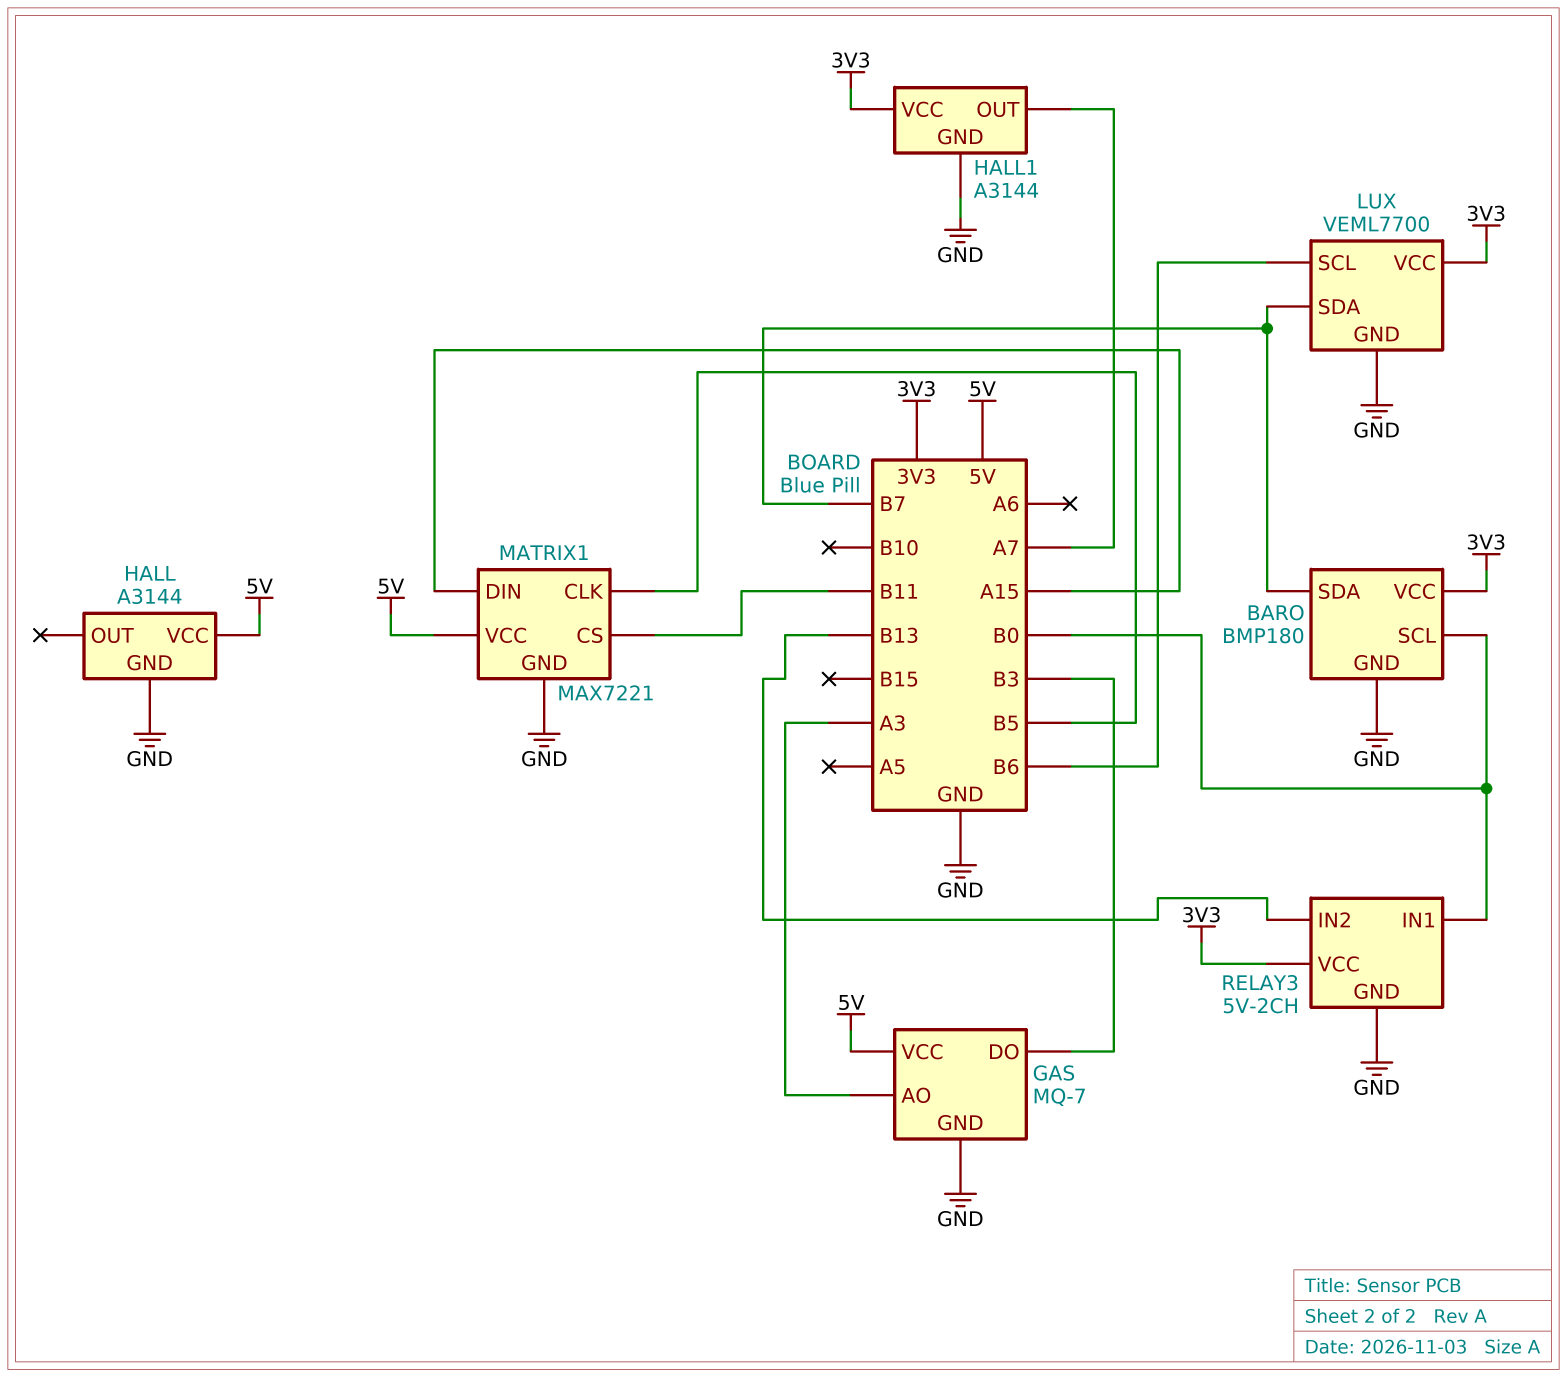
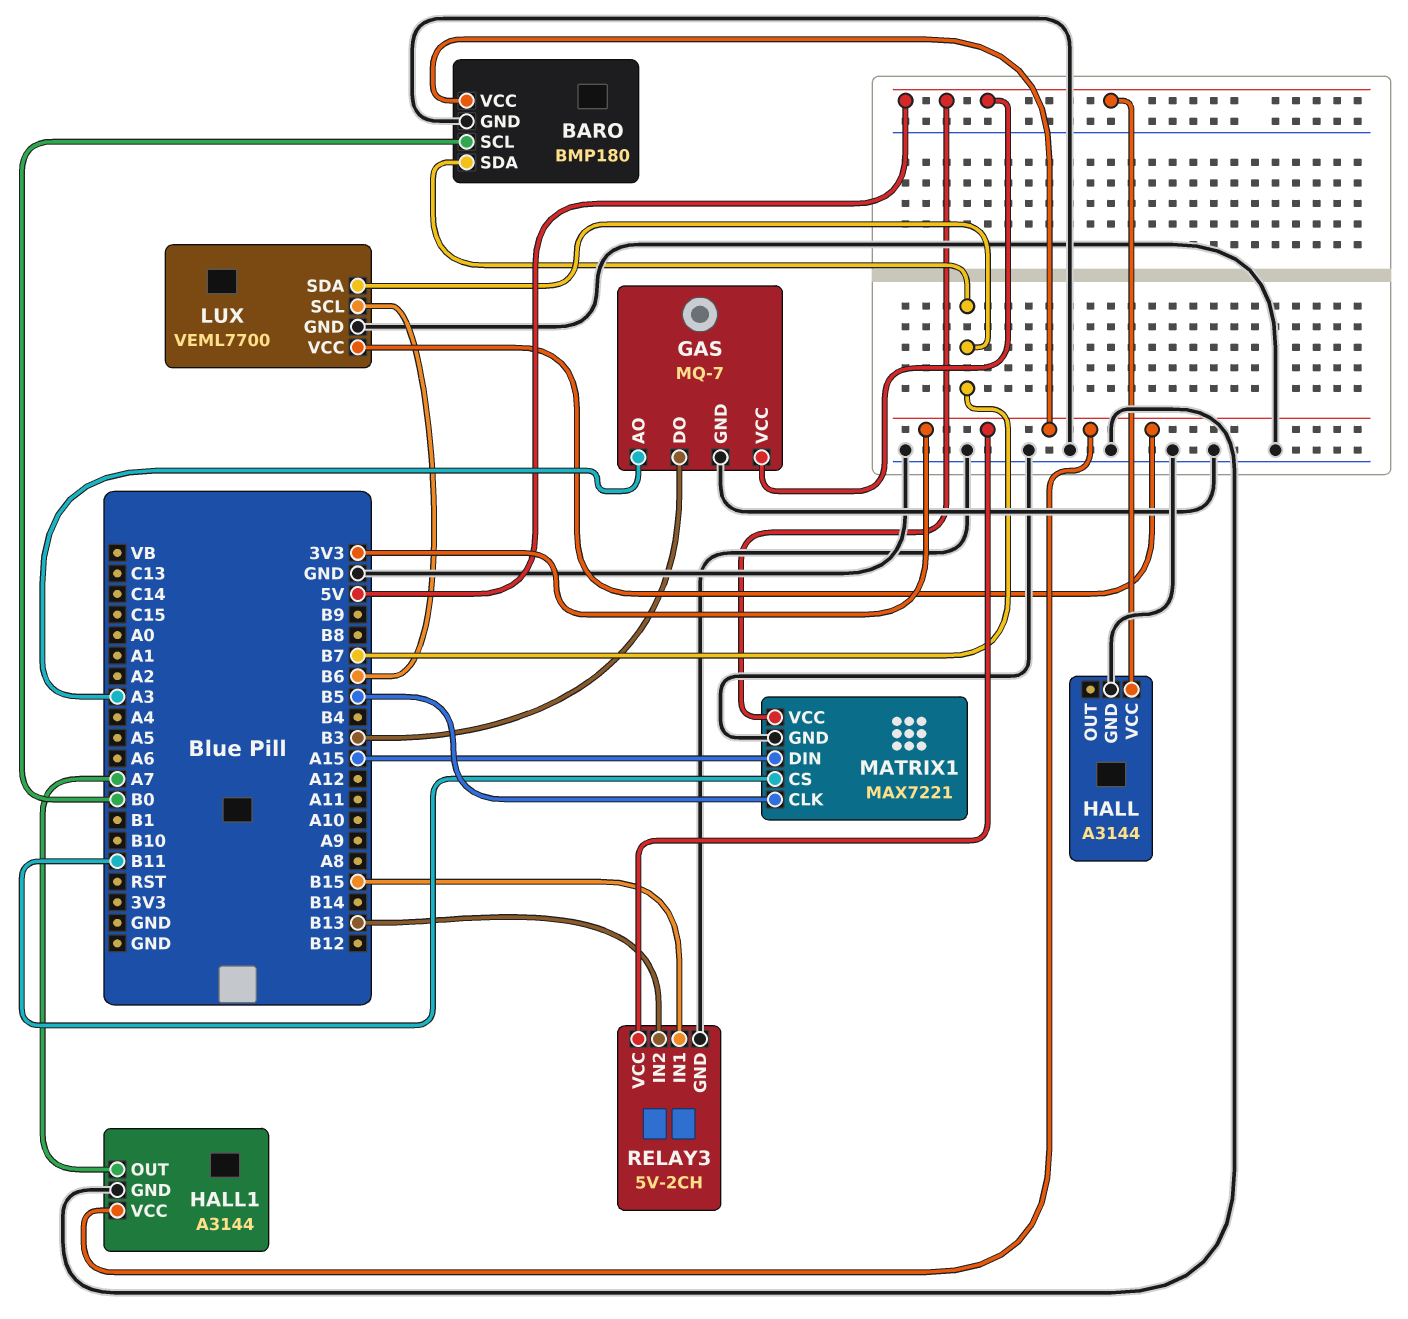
RELAY3 pin IN1: B0 -> B15

